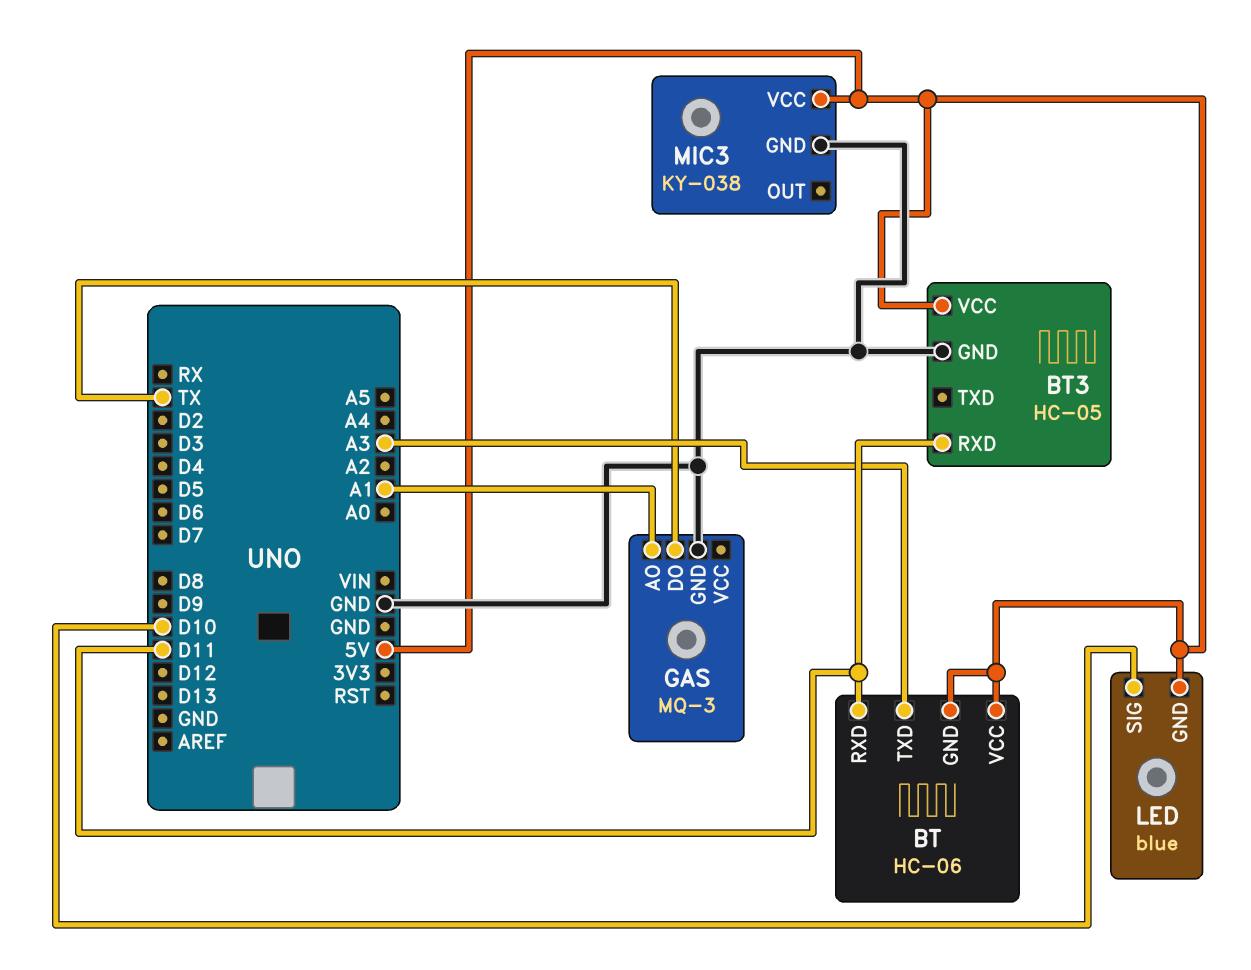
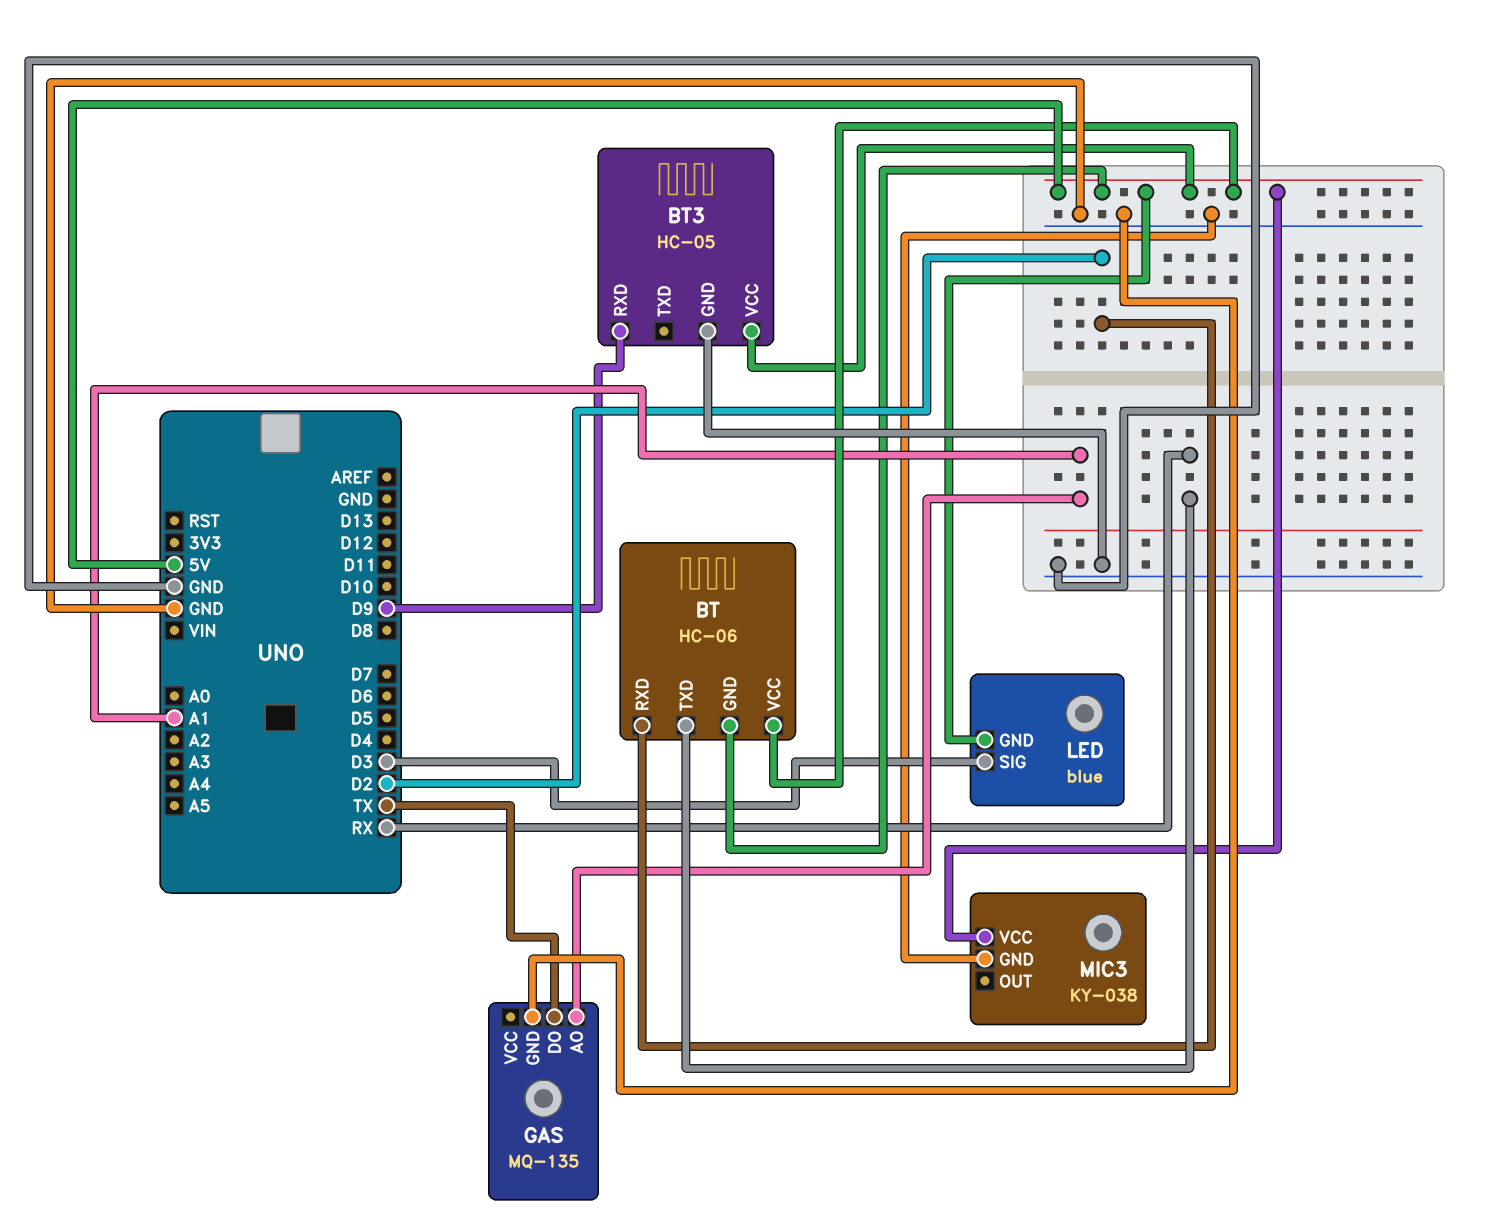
BT pin RXD: D11 -> D2
BT pin TXD: A3 -> RX
BT3 pin RXD: D11 -> D9
GAS: MQ-3 -> MQ-135
LED pin SIG: D10 -> D3

